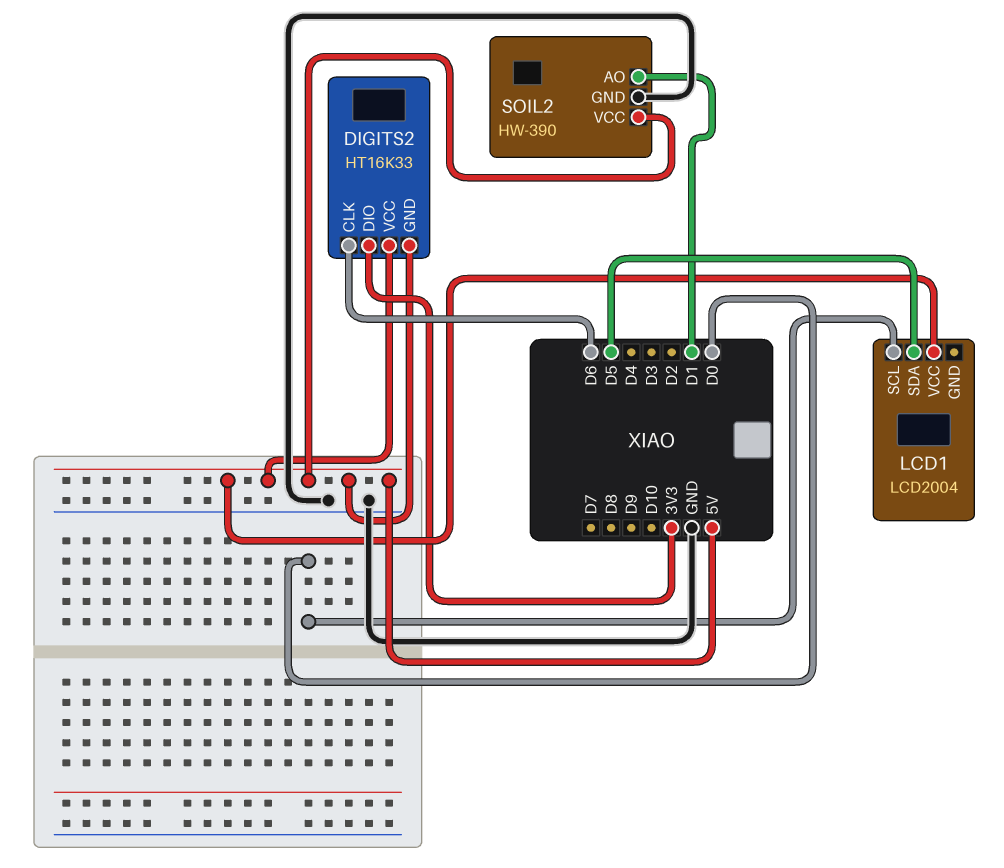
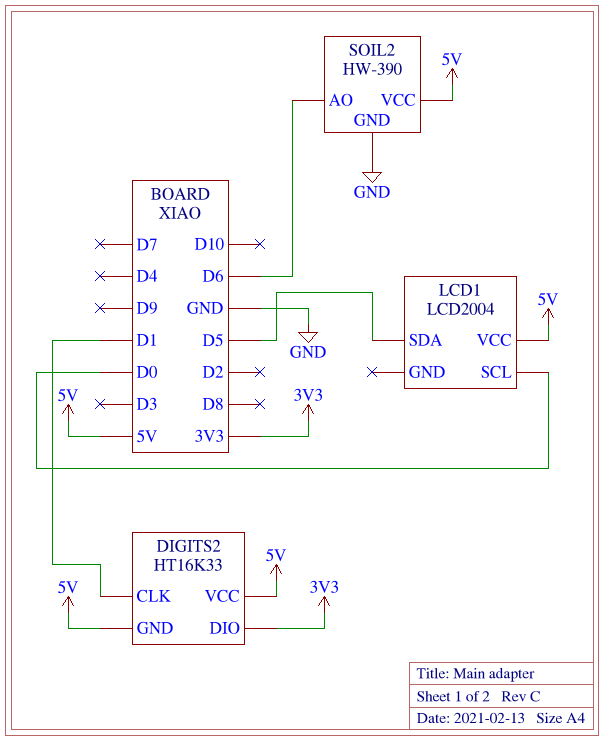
DIGITS2 pin CLK: D6 -> D1
SOIL2 pin AO: D1 -> D6

